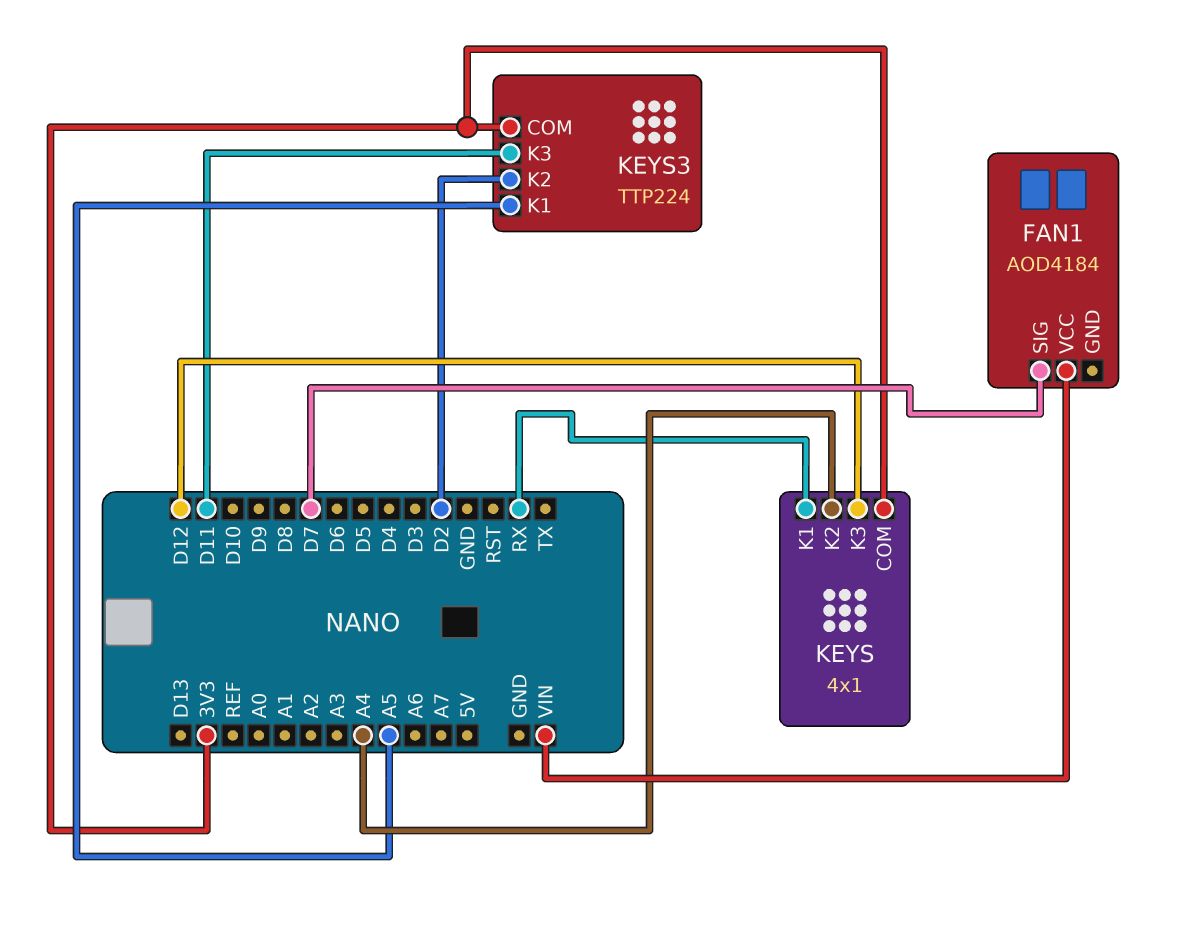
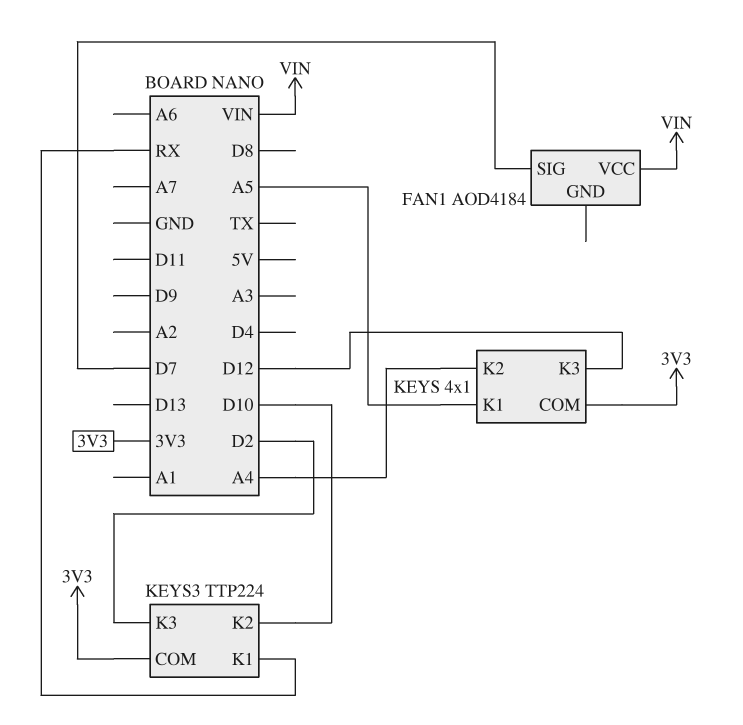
KEYS pin K1: RX -> A5
KEYS3 pin K1: A5 -> RX
KEYS3 pin K2: D2 -> D10
KEYS3 pin K3: D11 -> D2

